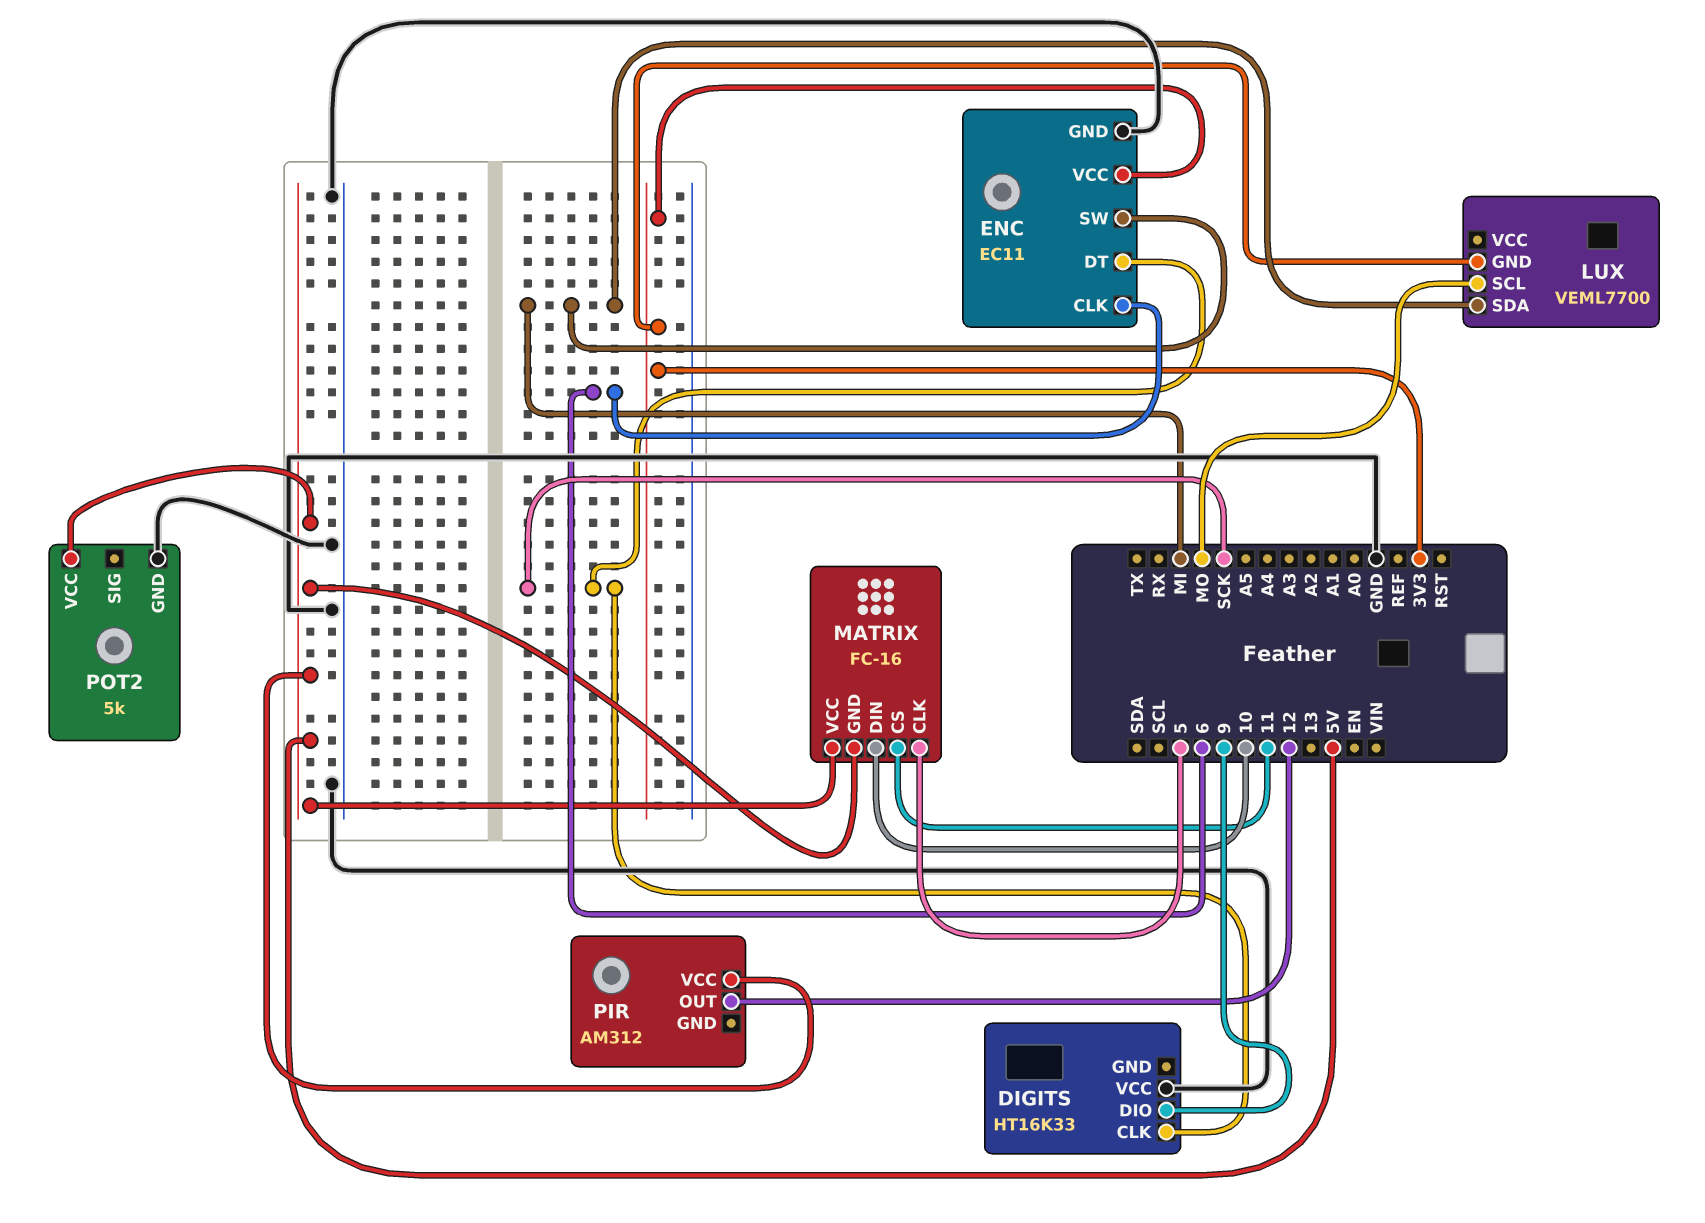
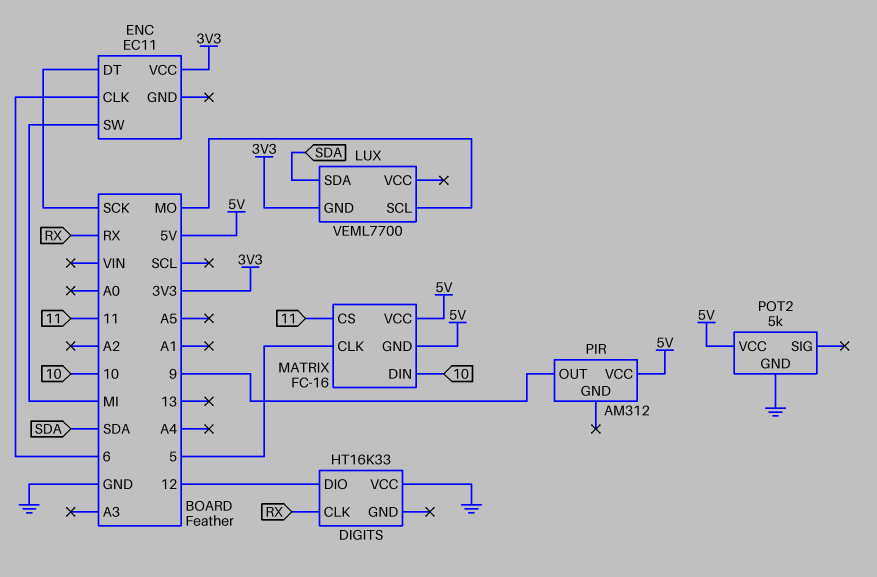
DIGITS pin CLK: SCK -> RX
DIGITS pin DIO: 9 -> 12
ENC pin GND: GND -> none
LUX pin SDA: MI -> SDA
PIR pin OUT: 12 -> 9

